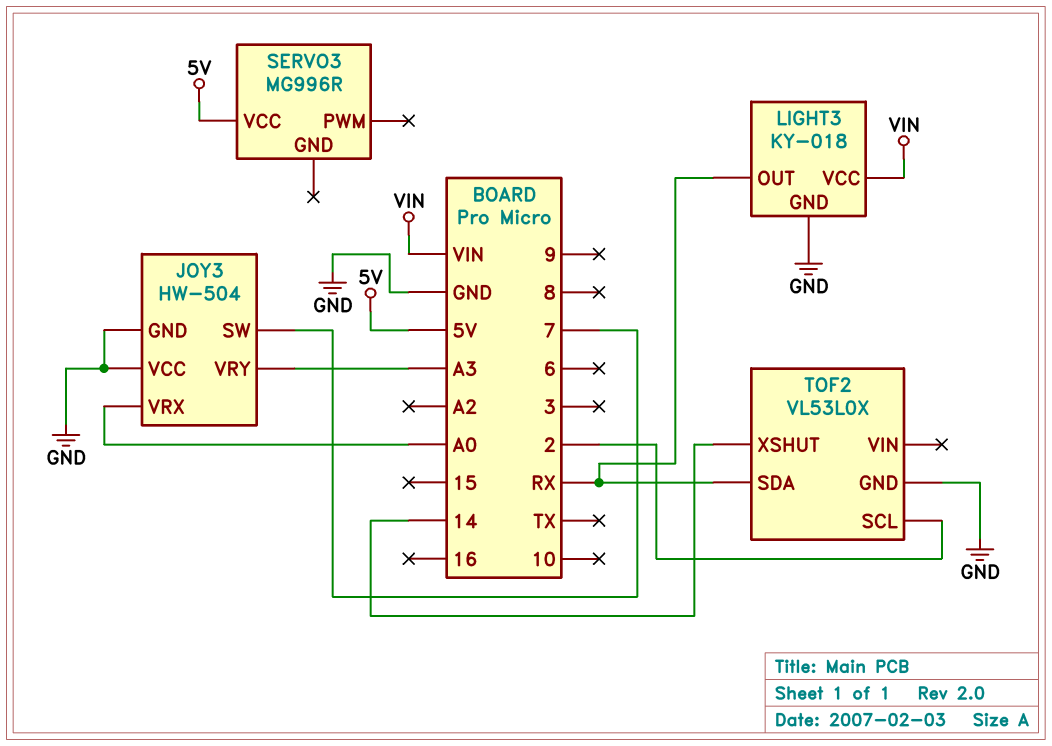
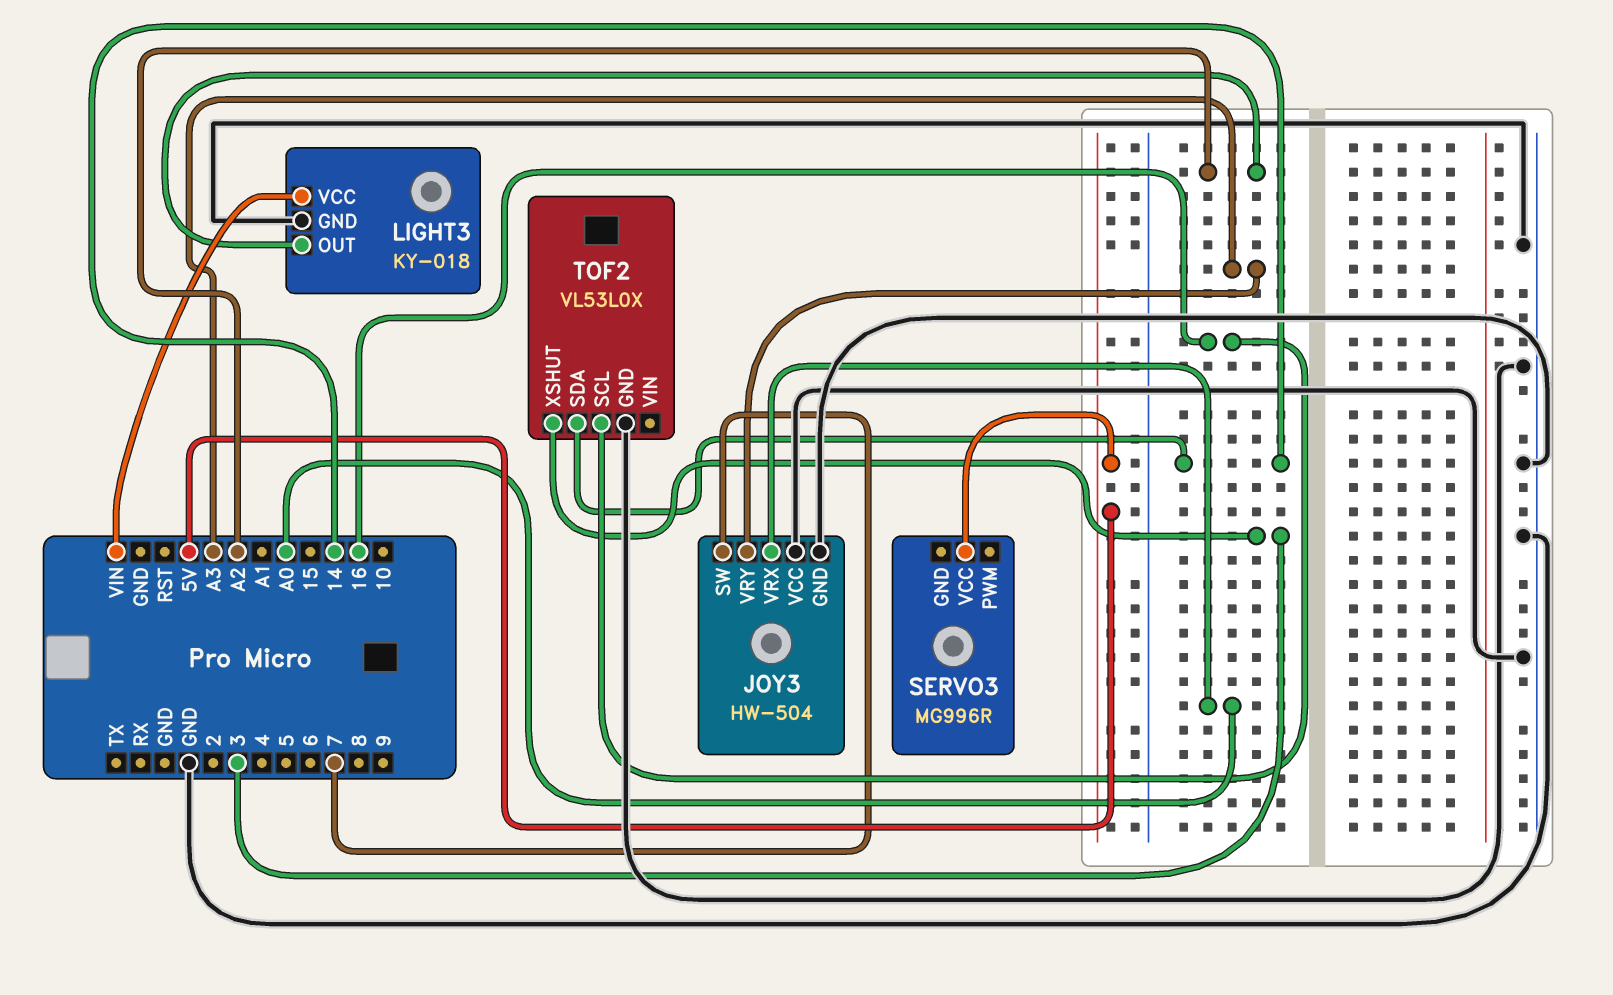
LIGHT3 pin OUT: RX -> A2
TOF2 pin SCL: 2 -> 16
TOF2 pin SDA: RX -> 14
TOF2 pin XSHUT: 14 -> 3

